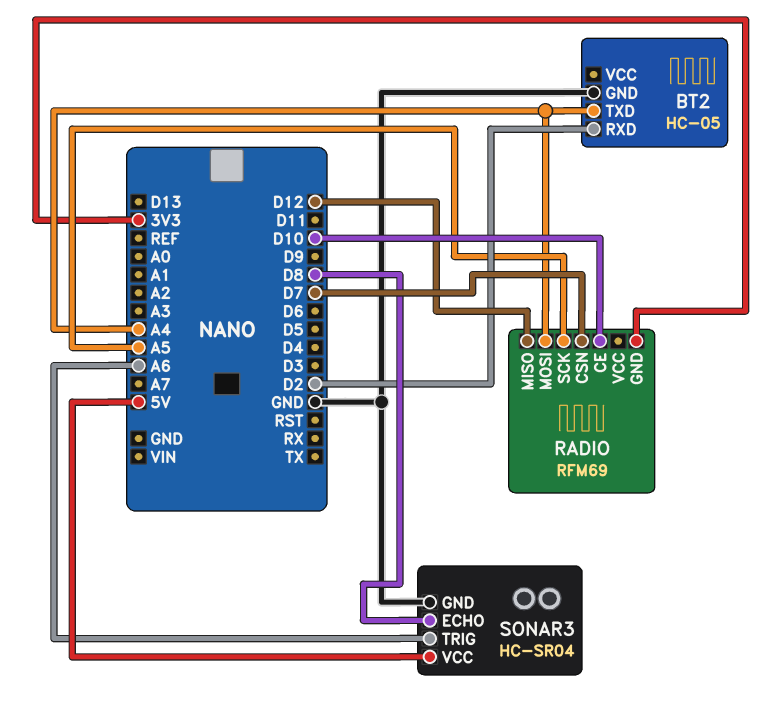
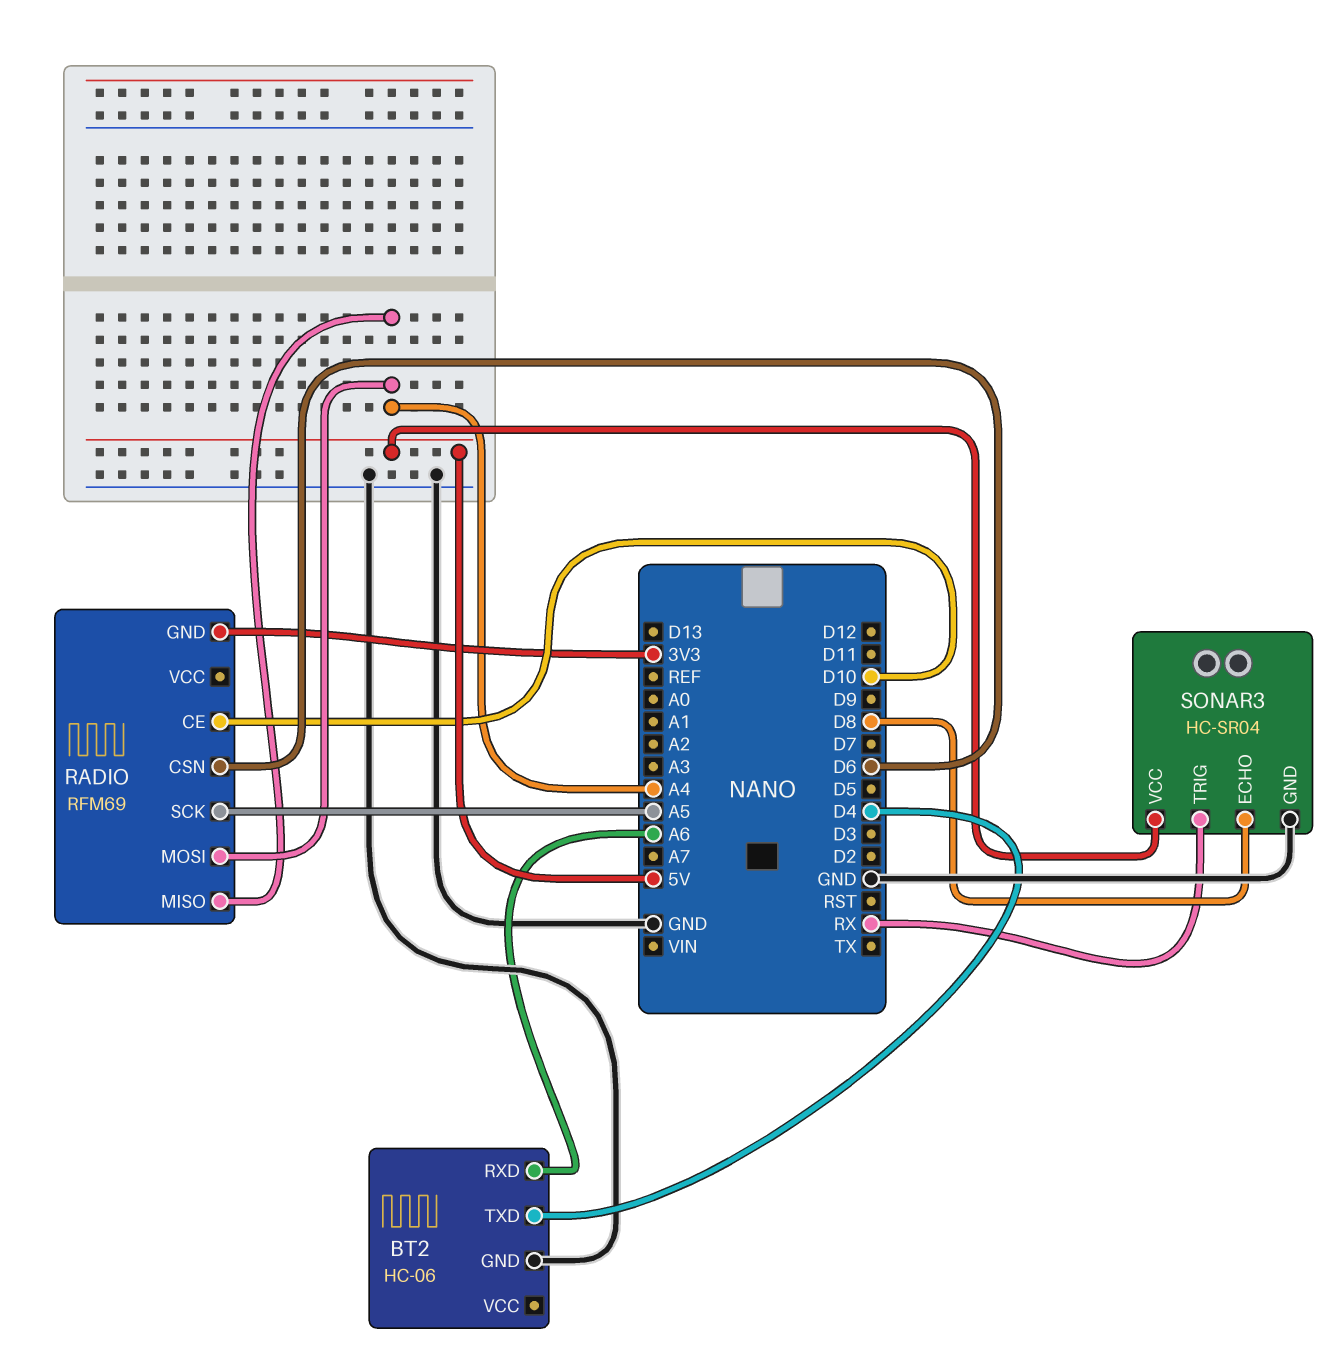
BT2: HC-05 -> HC-06
BT2 pin RXD: D2 -> A6
BT2 pin TXD: A4 -> D4
RADIO pin CSN: D7 -> D6
RADIO pin MISO: D12 -> A4
SONAR3 pin TRIG: A6 -> RX

